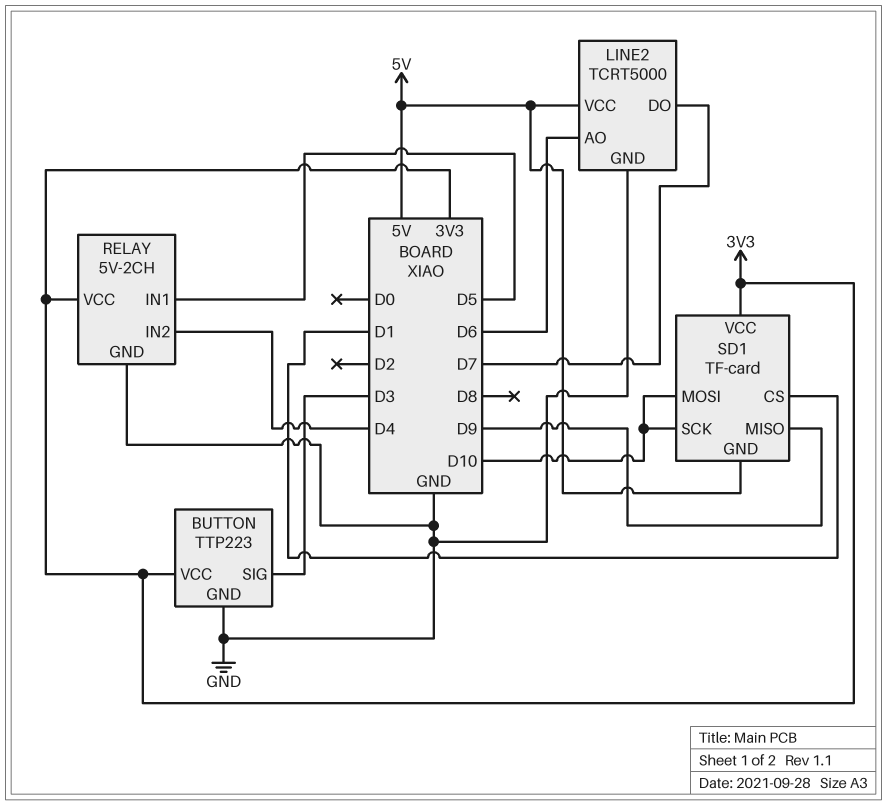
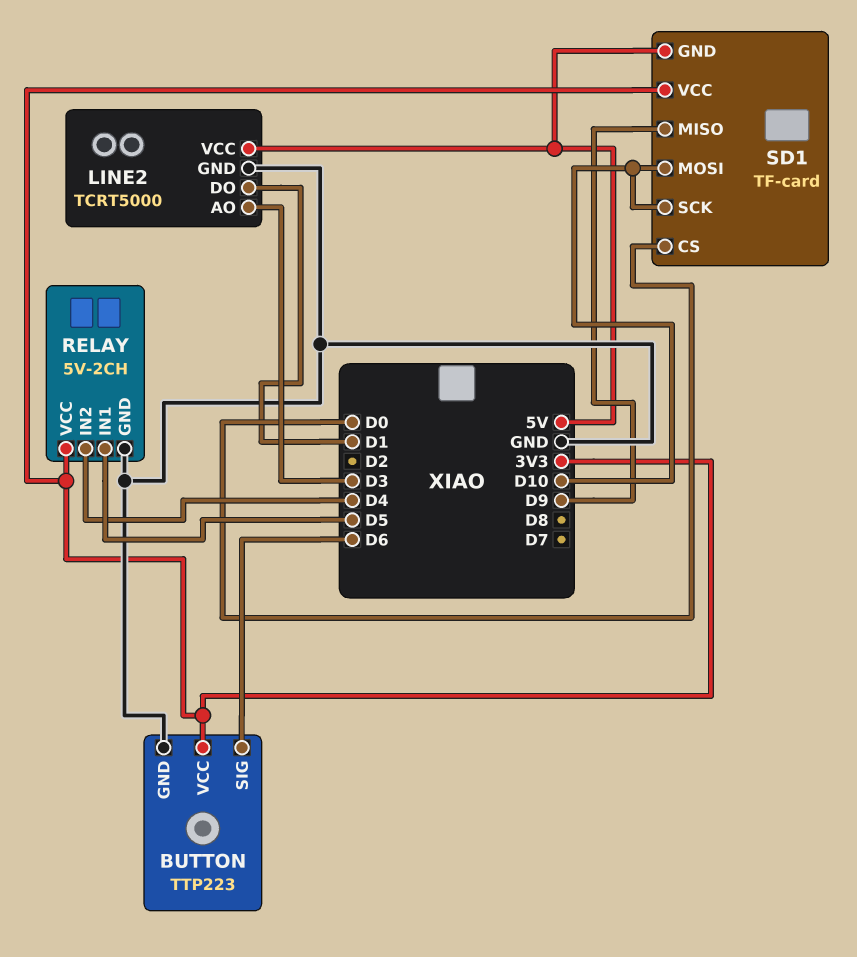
BUTTON pin SIG: D3 -> D6
LINE2 pin AO: D6 -> D3
LINE2 pin DO: D7 -> D1
SD1 pin CS: D1 -> D0

